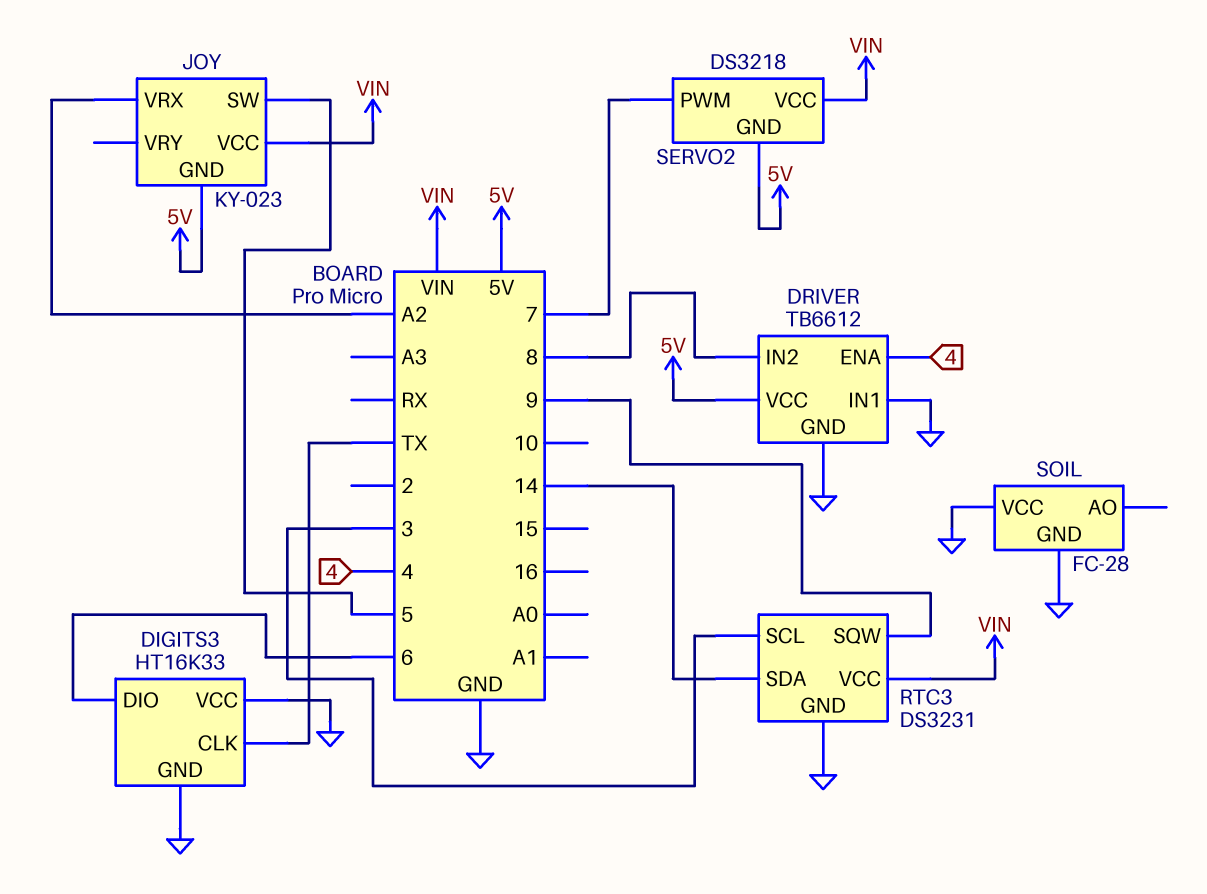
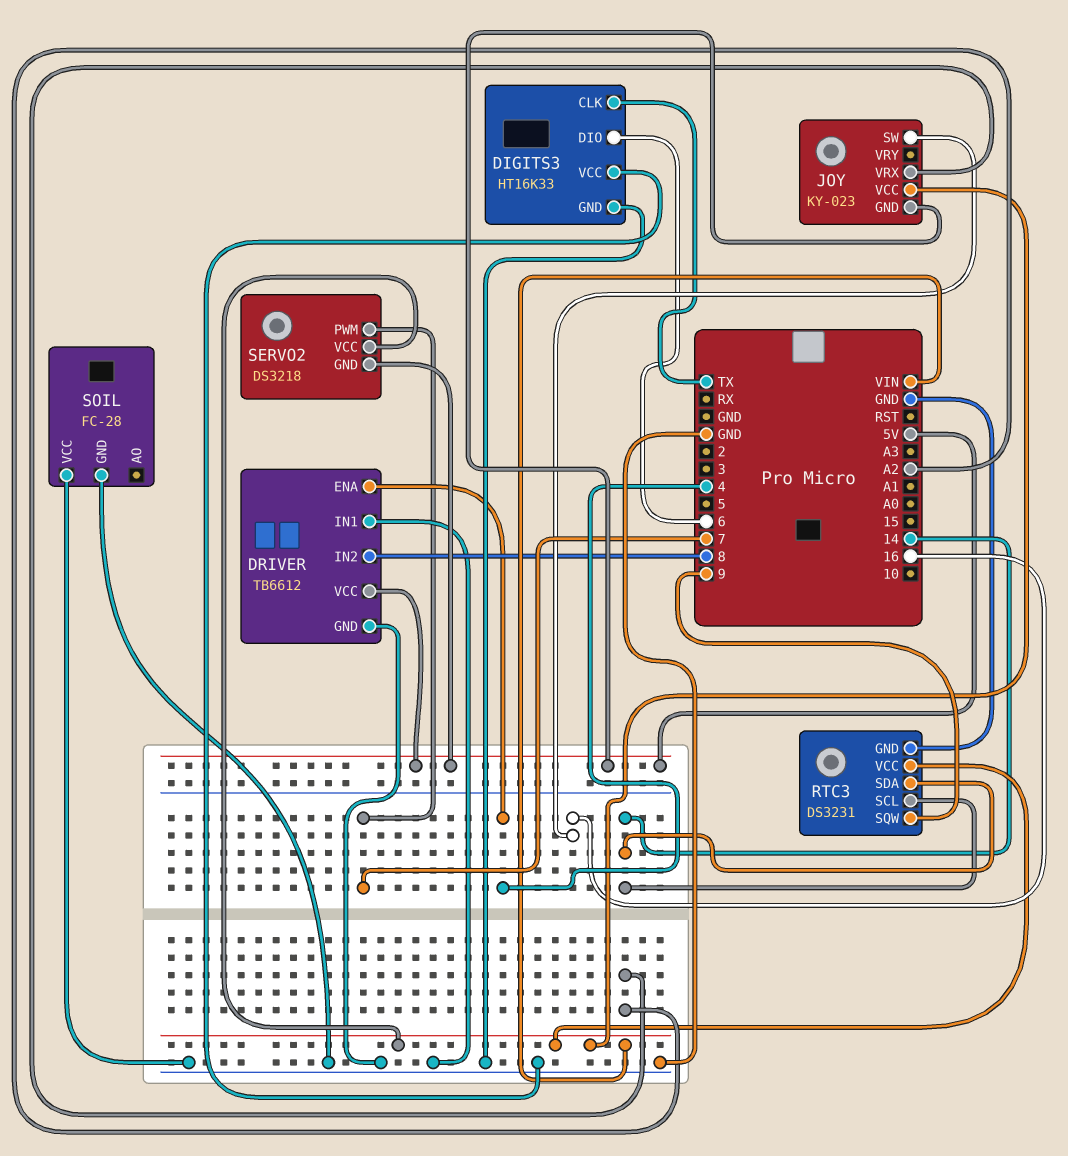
JOY pin SW: 5 -> 16
RTC3 pin SCL: 3 -> 14

